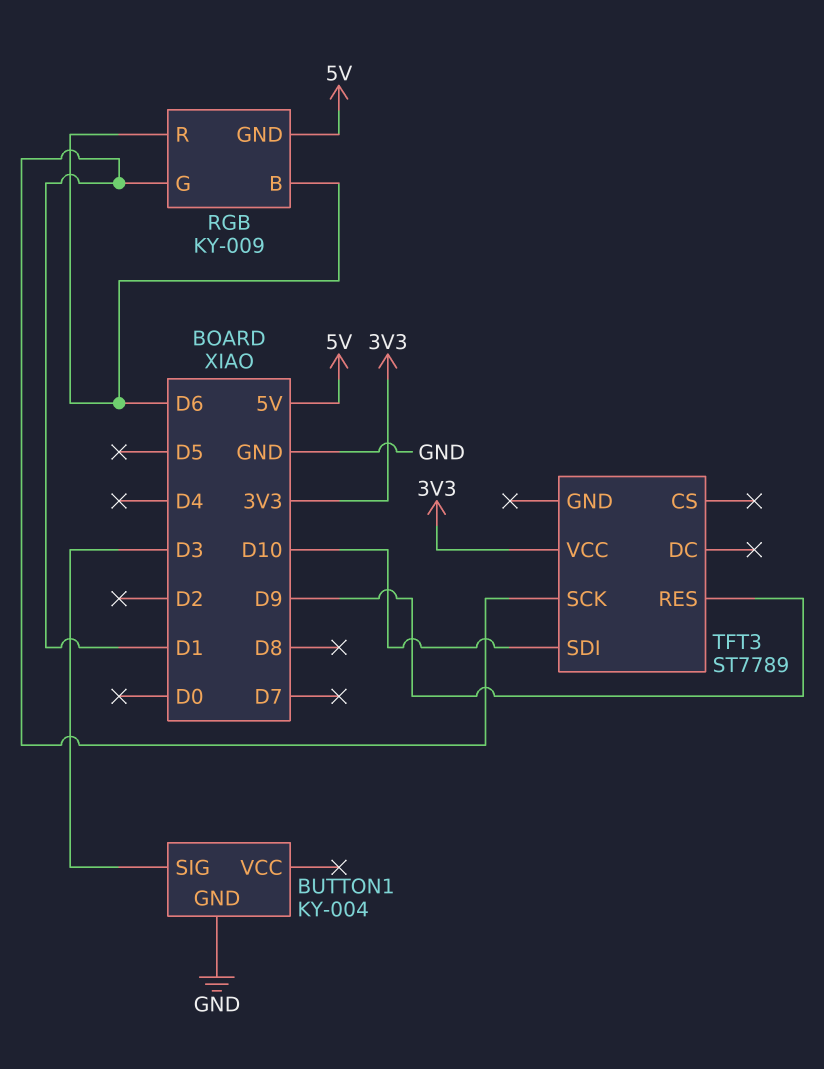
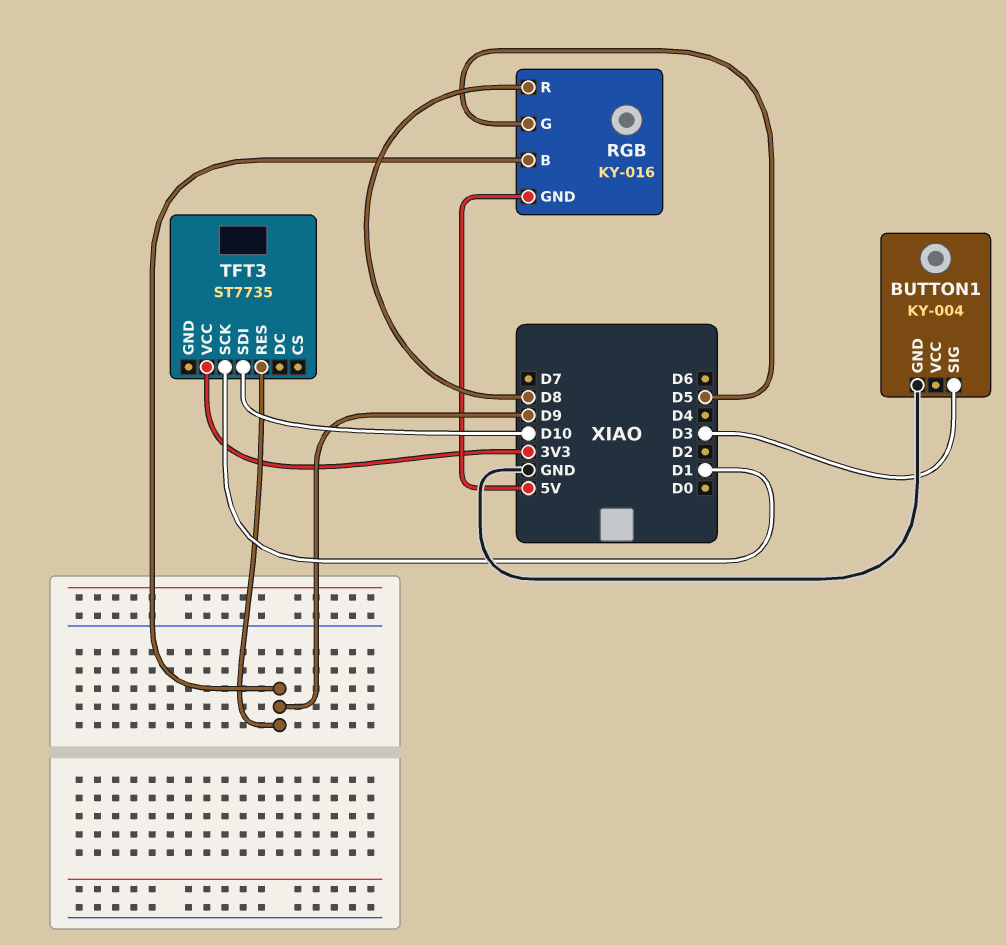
RGB: KY-009 -> KY-016
RGB pin B: D6 -> D9
RGB pin G: D1 -> D5
RGB pin R: D6 -> D8
TFT3: ST7789 -> ST7735

